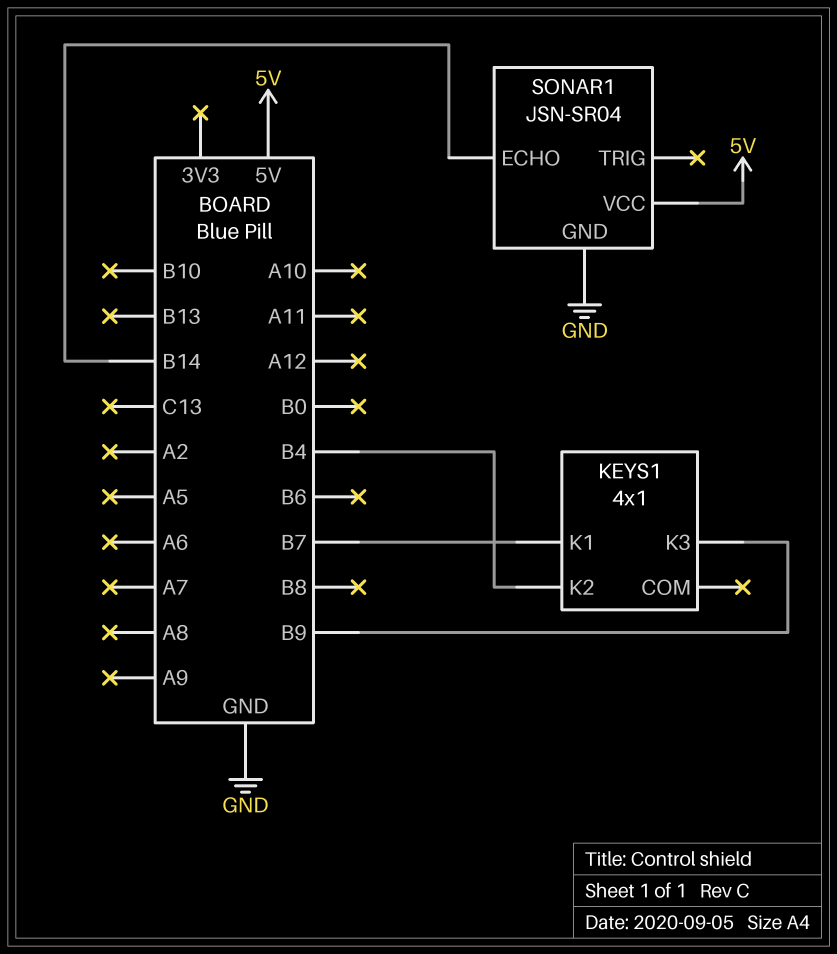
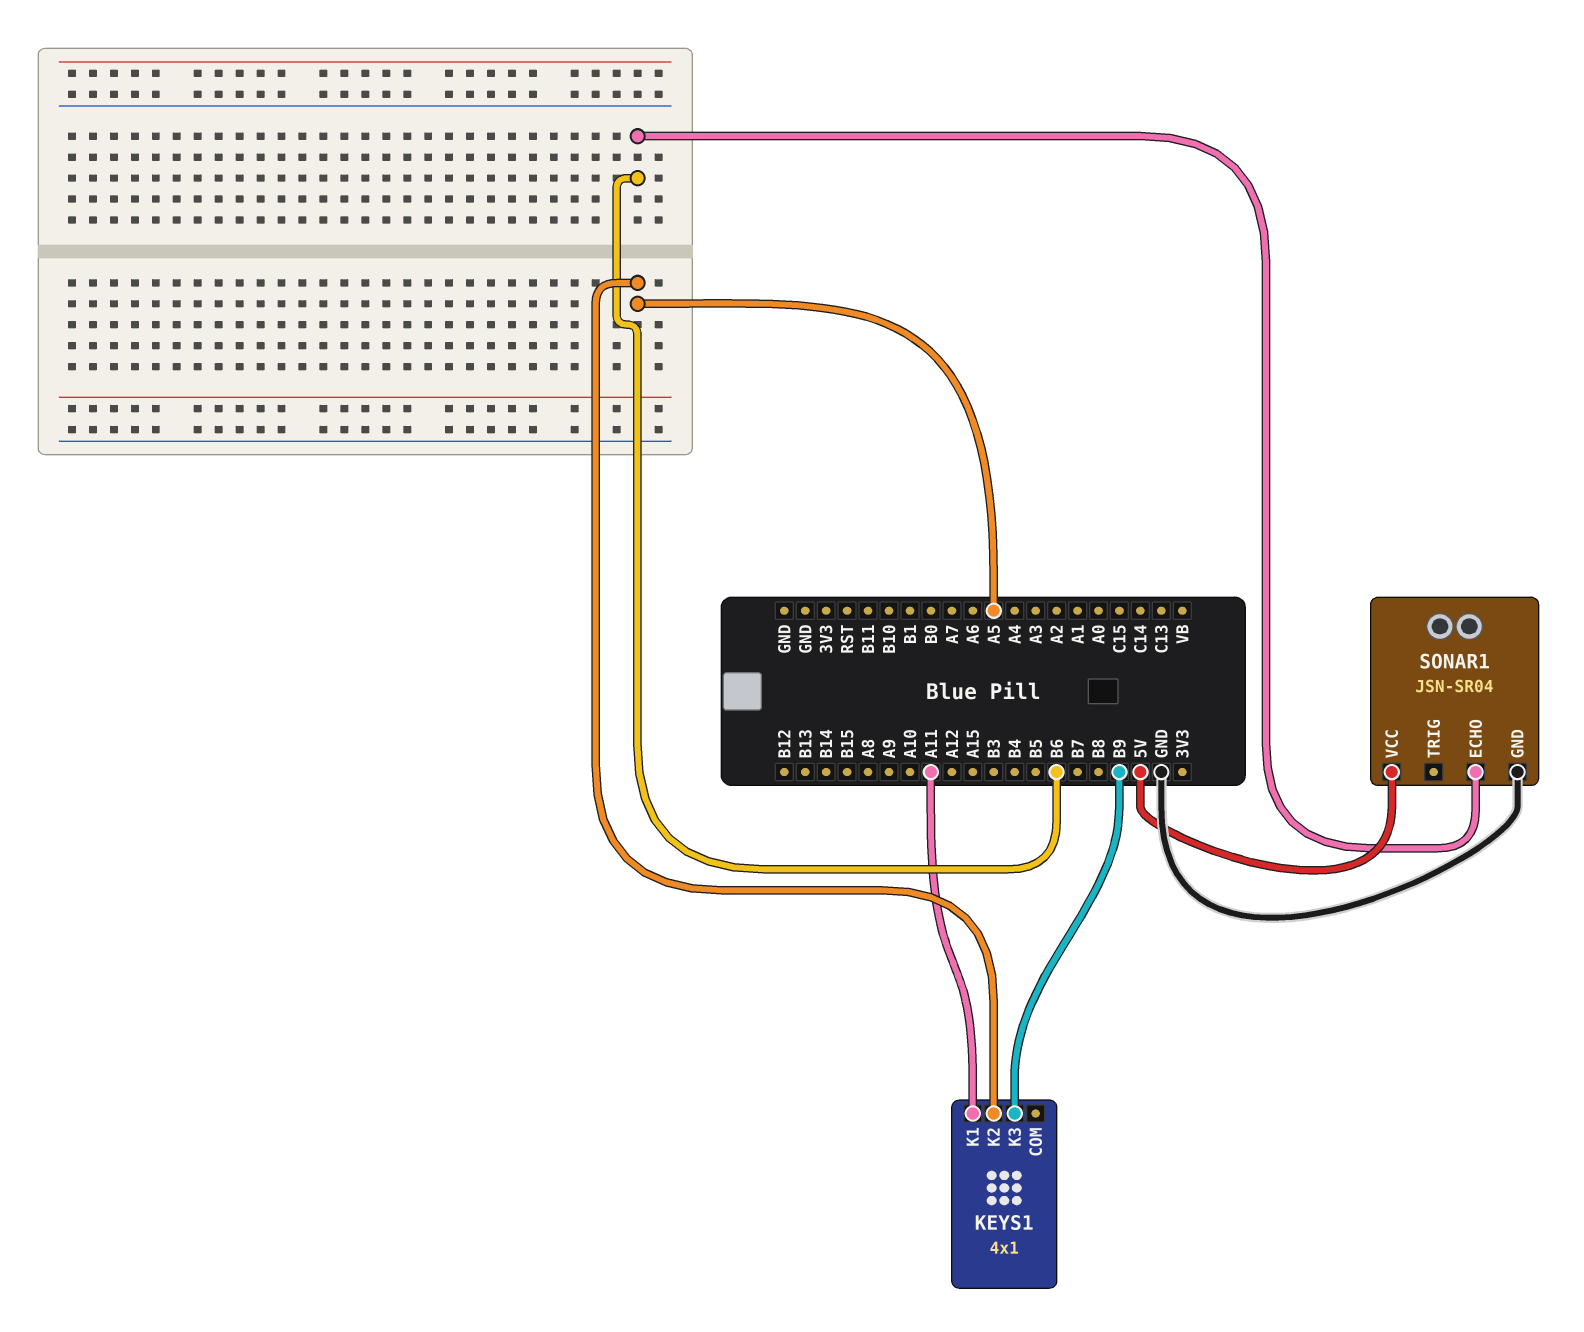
KEYS1 pin K1: B7 -> A11
KEYS1 pin K2: B4 -> A5
SONAR1 pin ECHO: B14 -> B6

